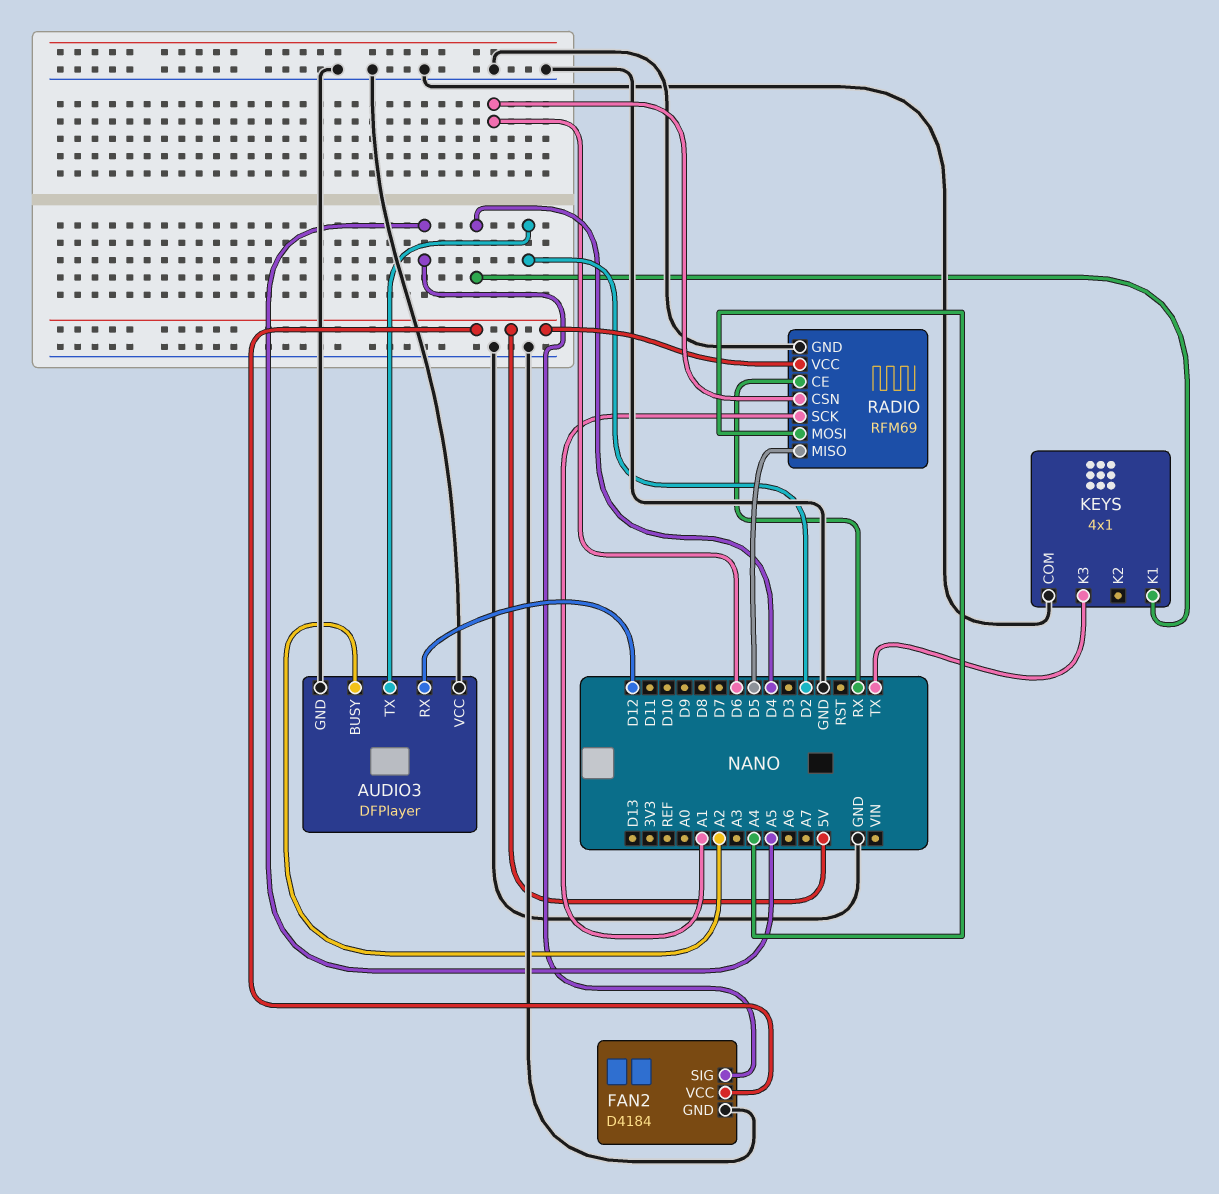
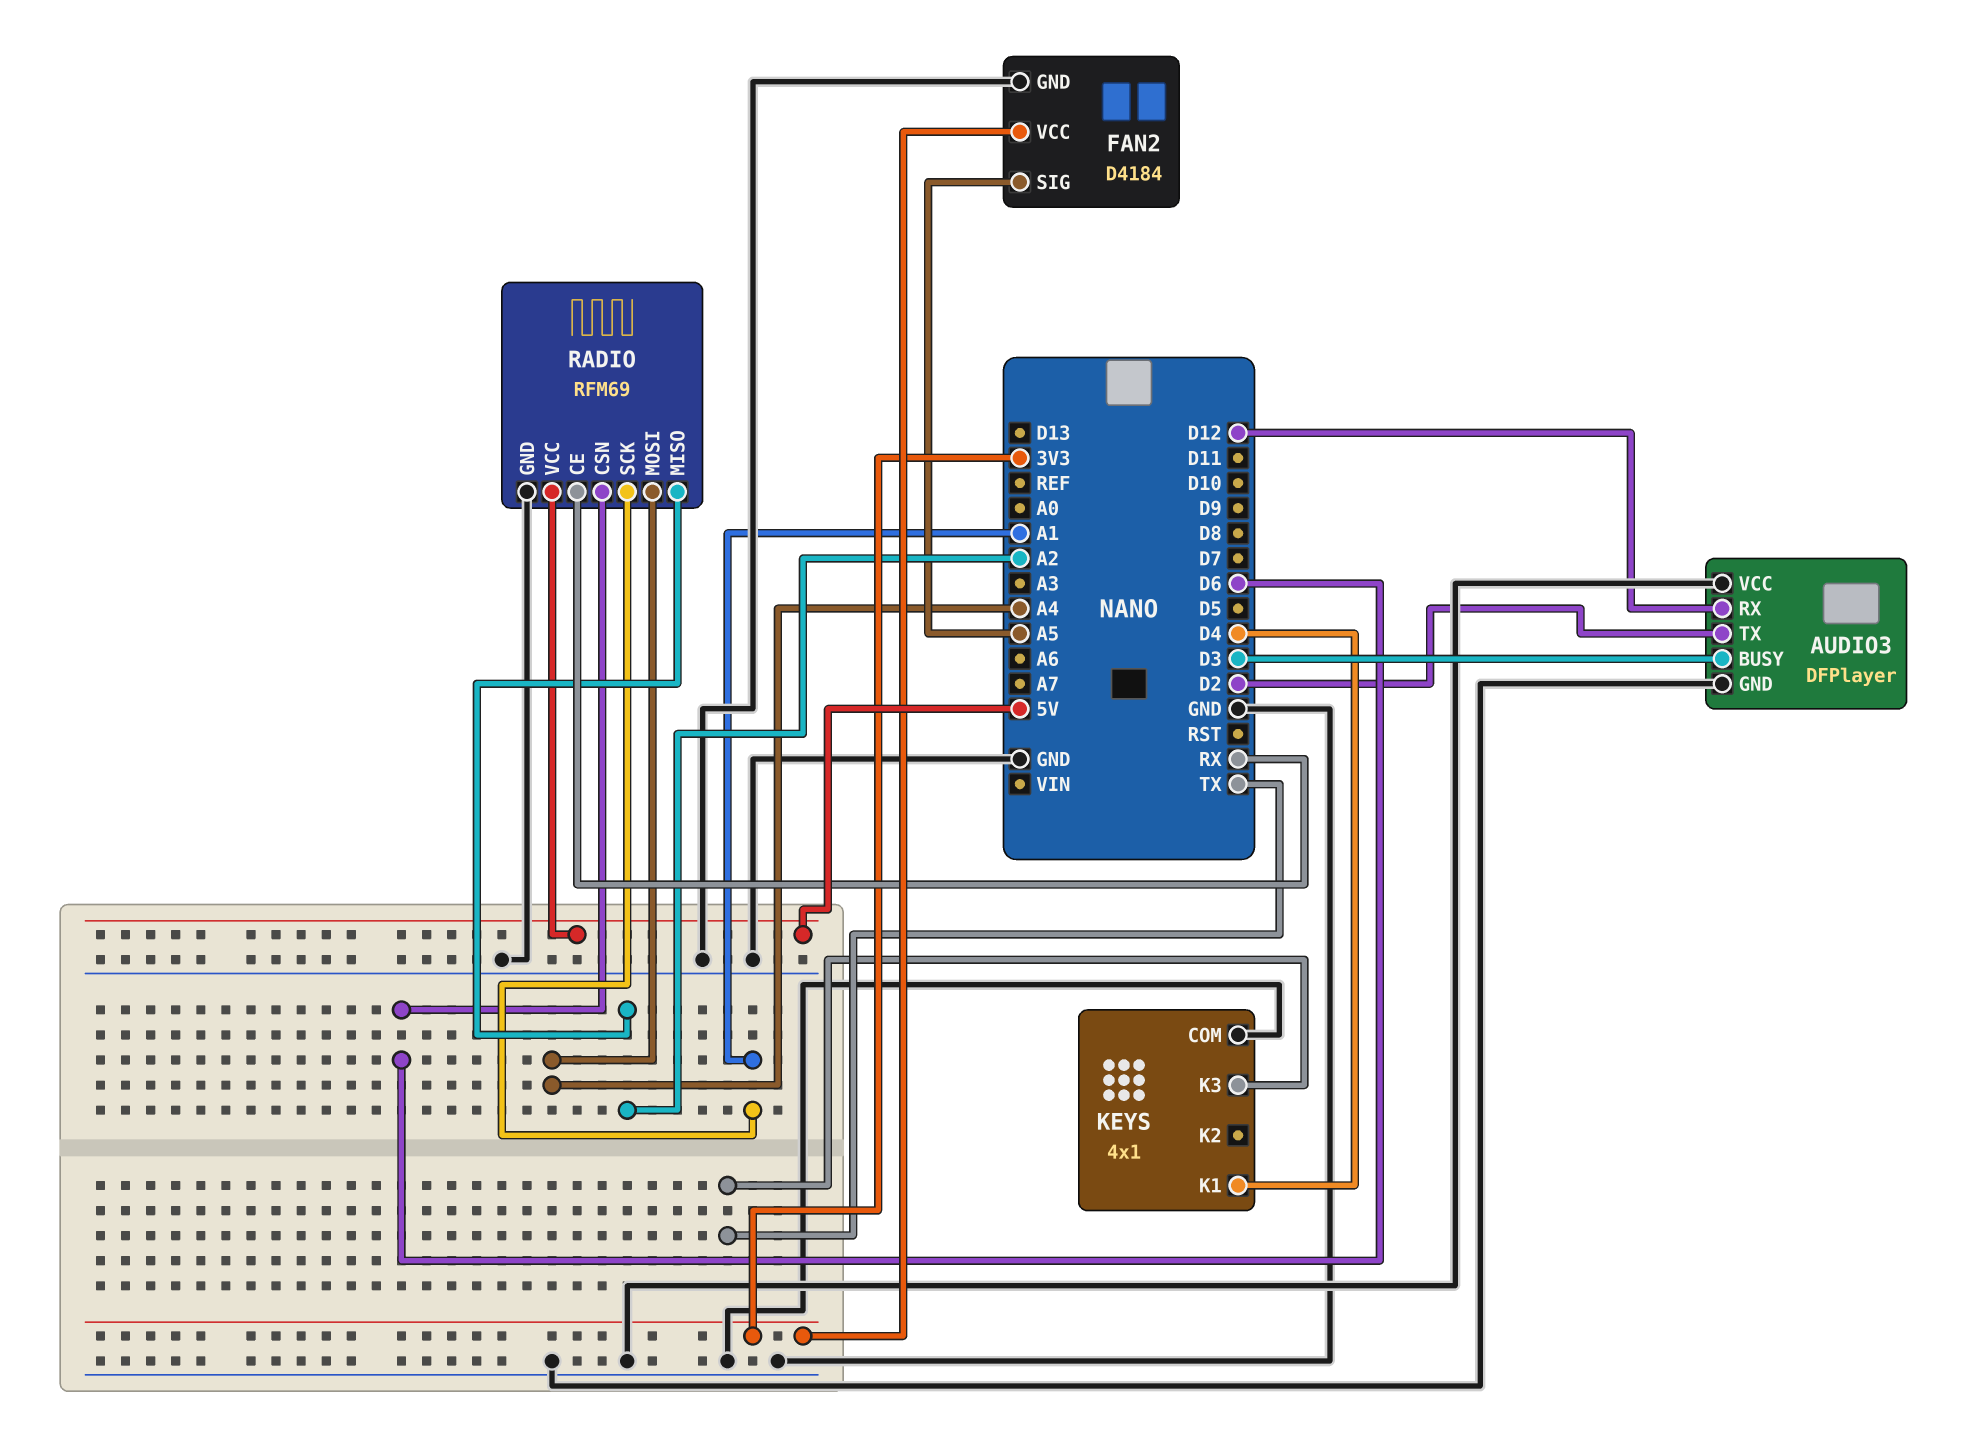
AUDIO3 pin BUSY: A2 -> D3
FAN2 pin VCC: 5V -> 3V3
RADIO pin MISO: D5 -> A2

